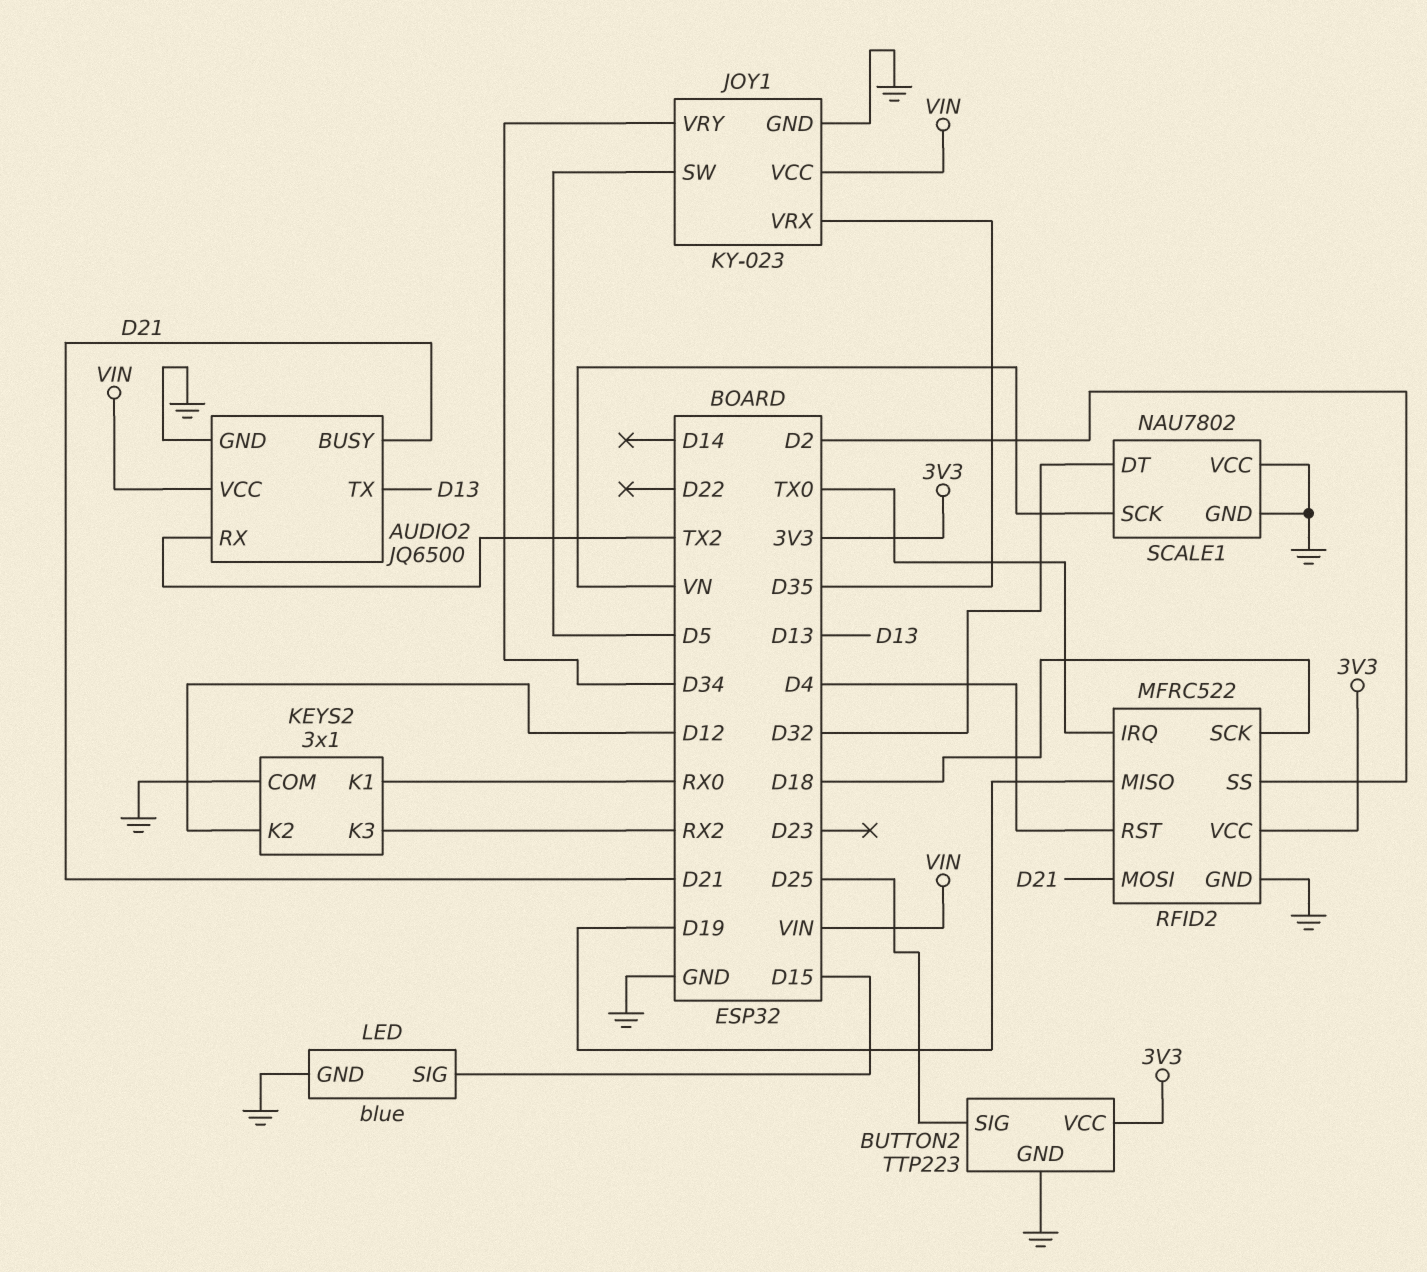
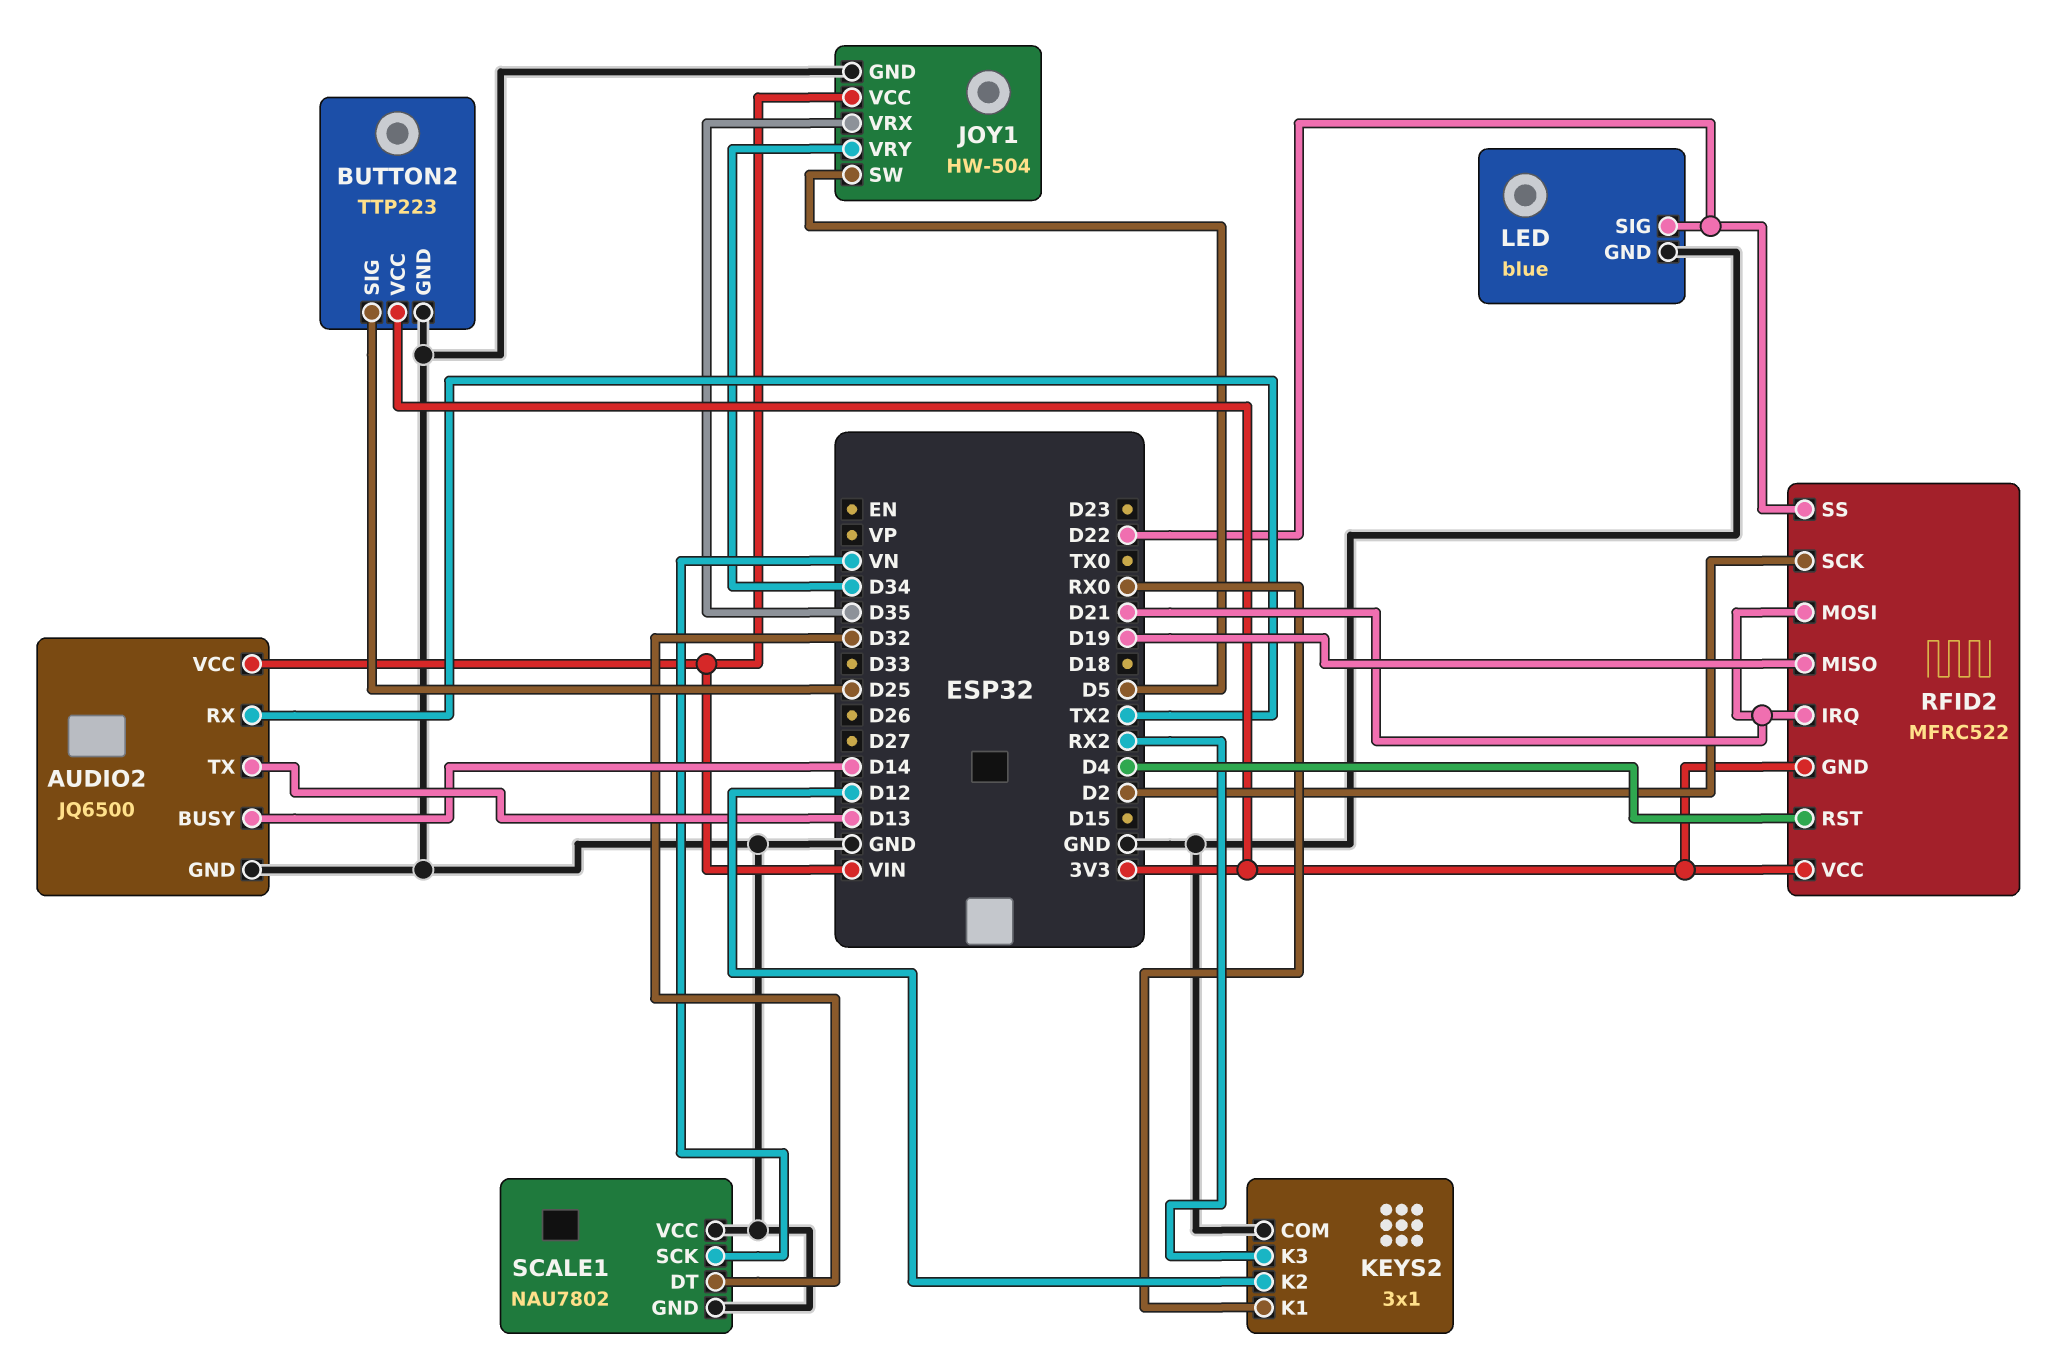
AUDIO2 pin BUSY: D21 -> D14
JOY1: KY-023 -> HW-504
LED pin SIG: D15 -> D22
RFID2 pin GND: GND -> 3V3
RFID2 pin IRQ: TX0 -> D21
RFID2 pin SCK: D18 -> D2
RFID2 pin SS: D2 -> D22

